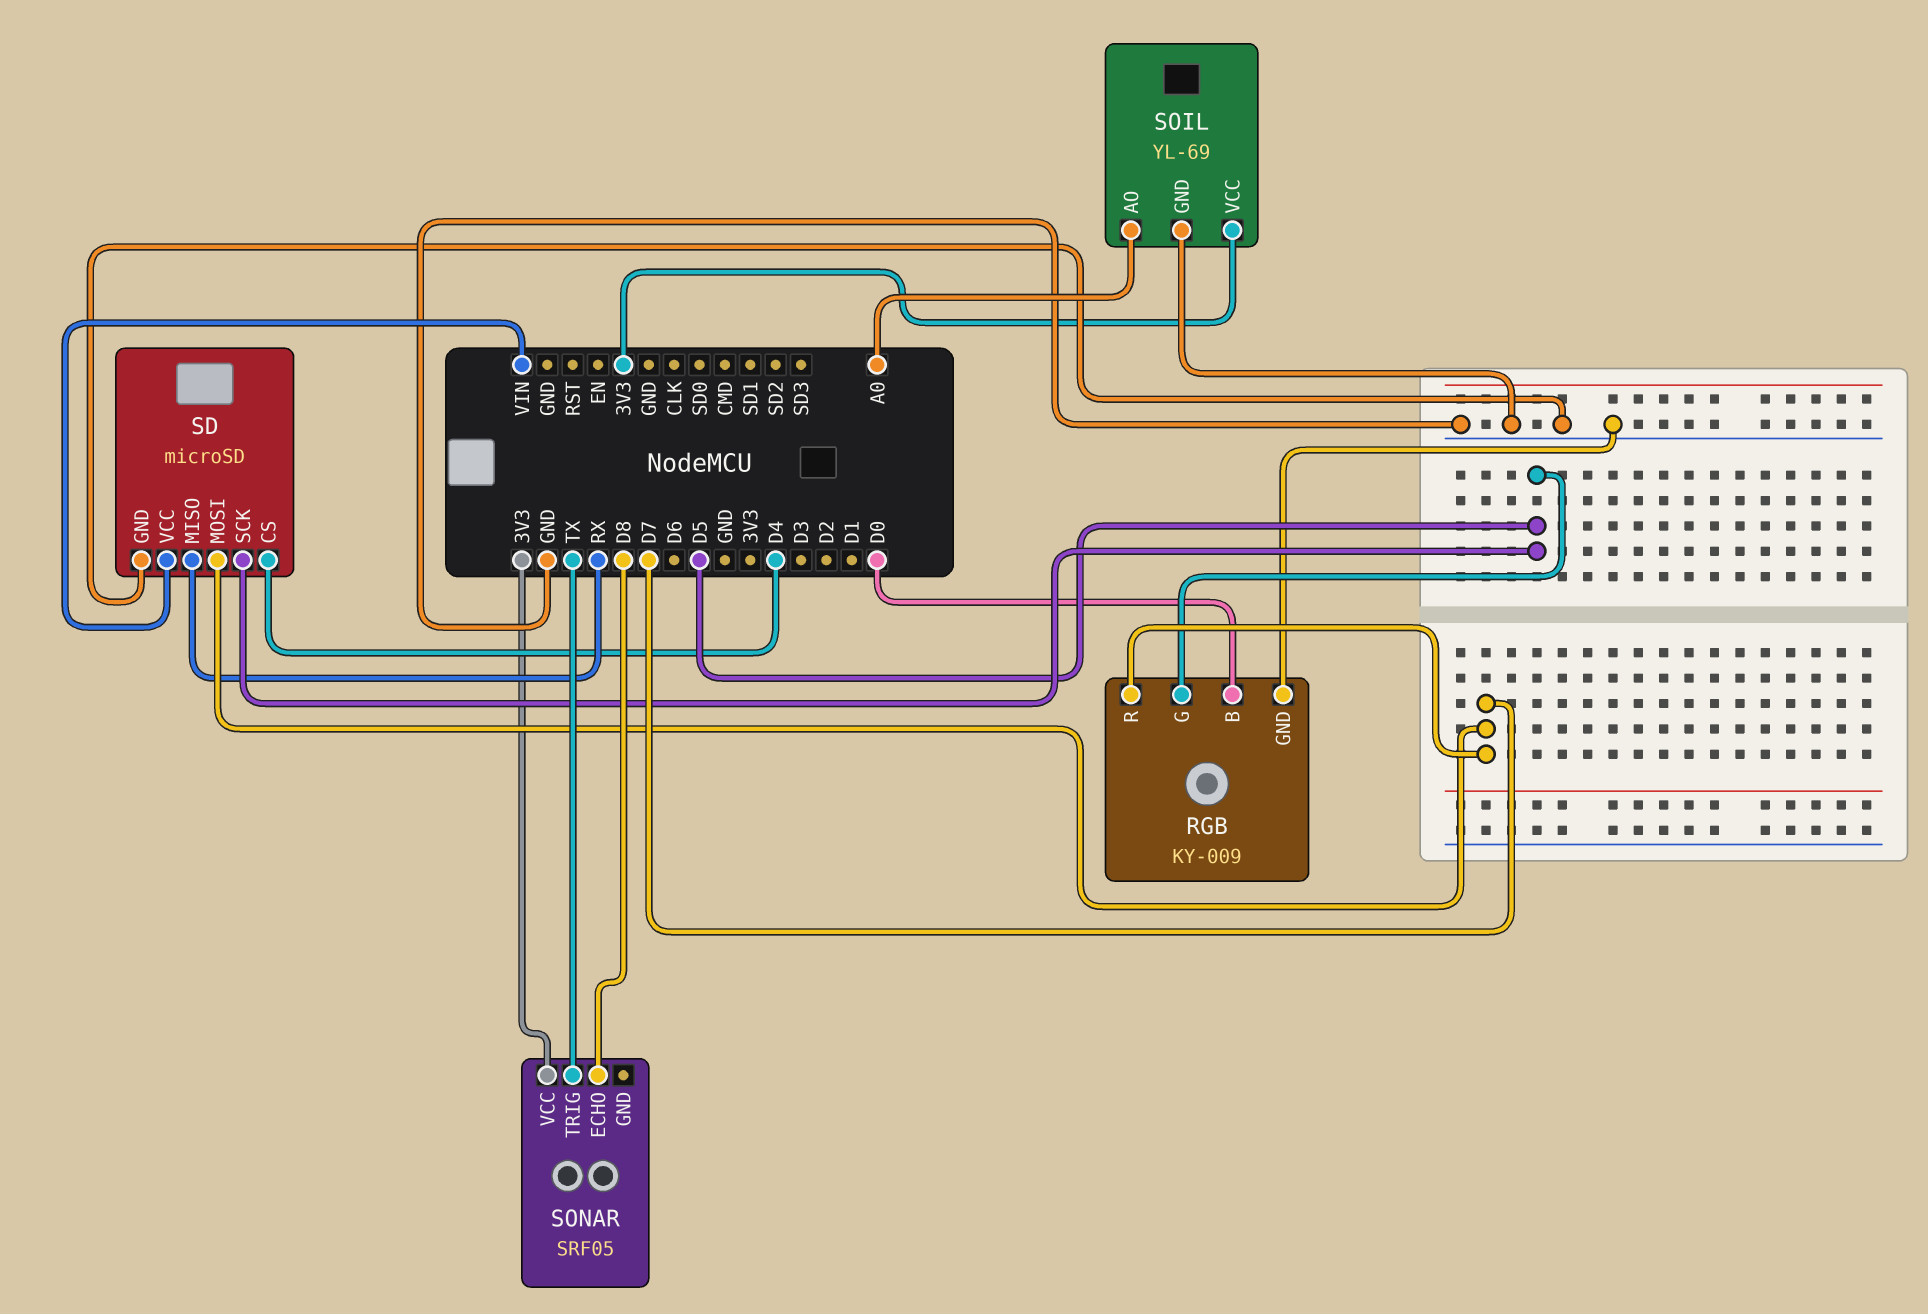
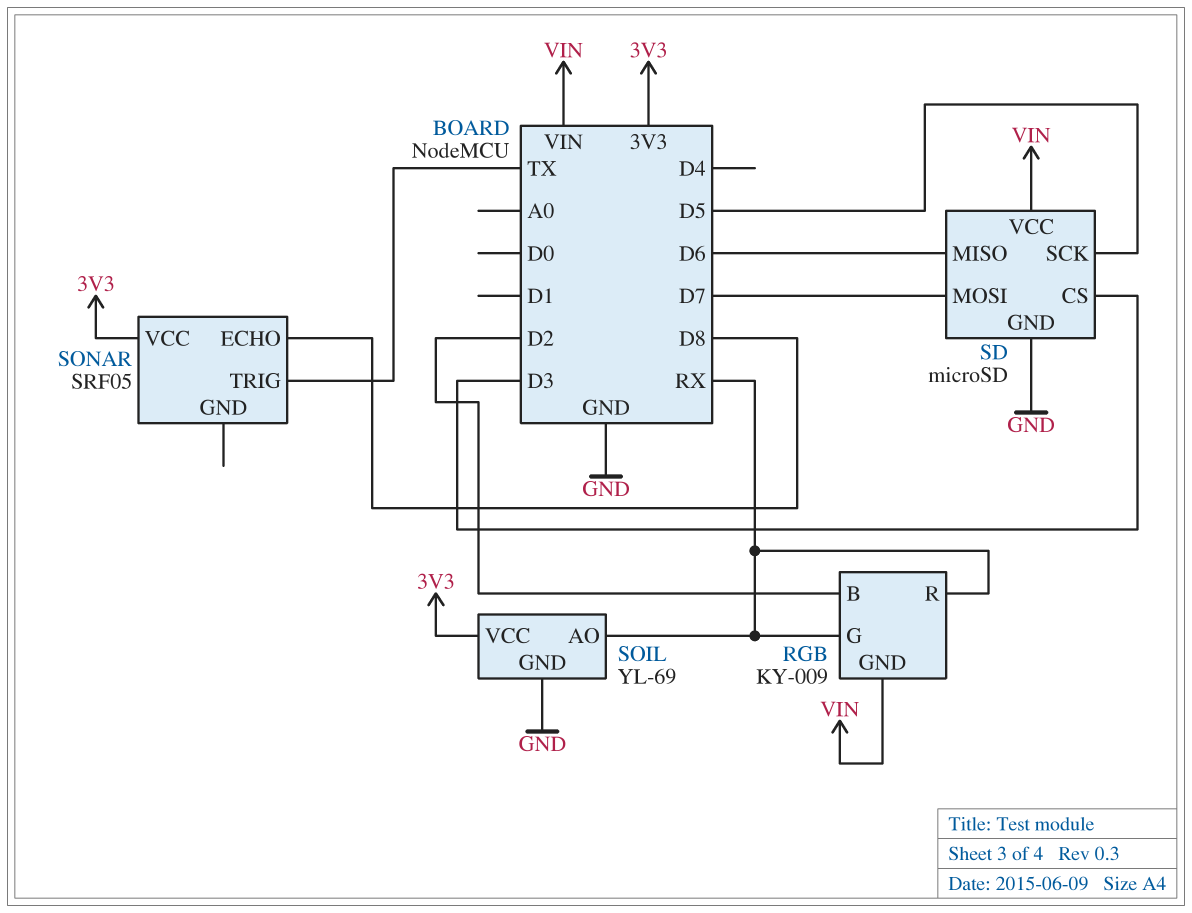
RGB pin B: D0 -> D2
RGB pin G: D5 -> RX
RGB pin GND: GND -> VIN
RGB pin R: D7 -> RX
SD pin CS: D4 -> D3
SD pin MISO: RX -> D6
SOIL pin AO: A0 -> RX

